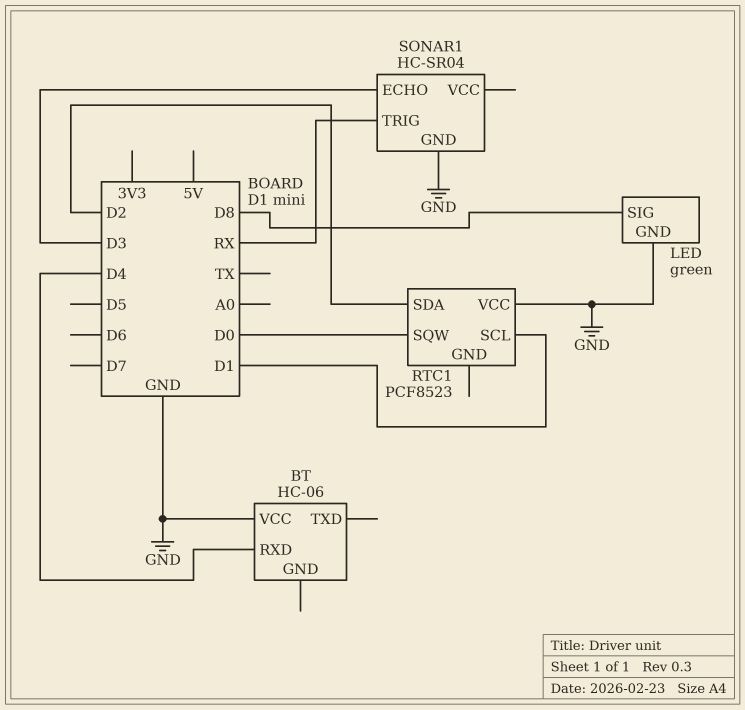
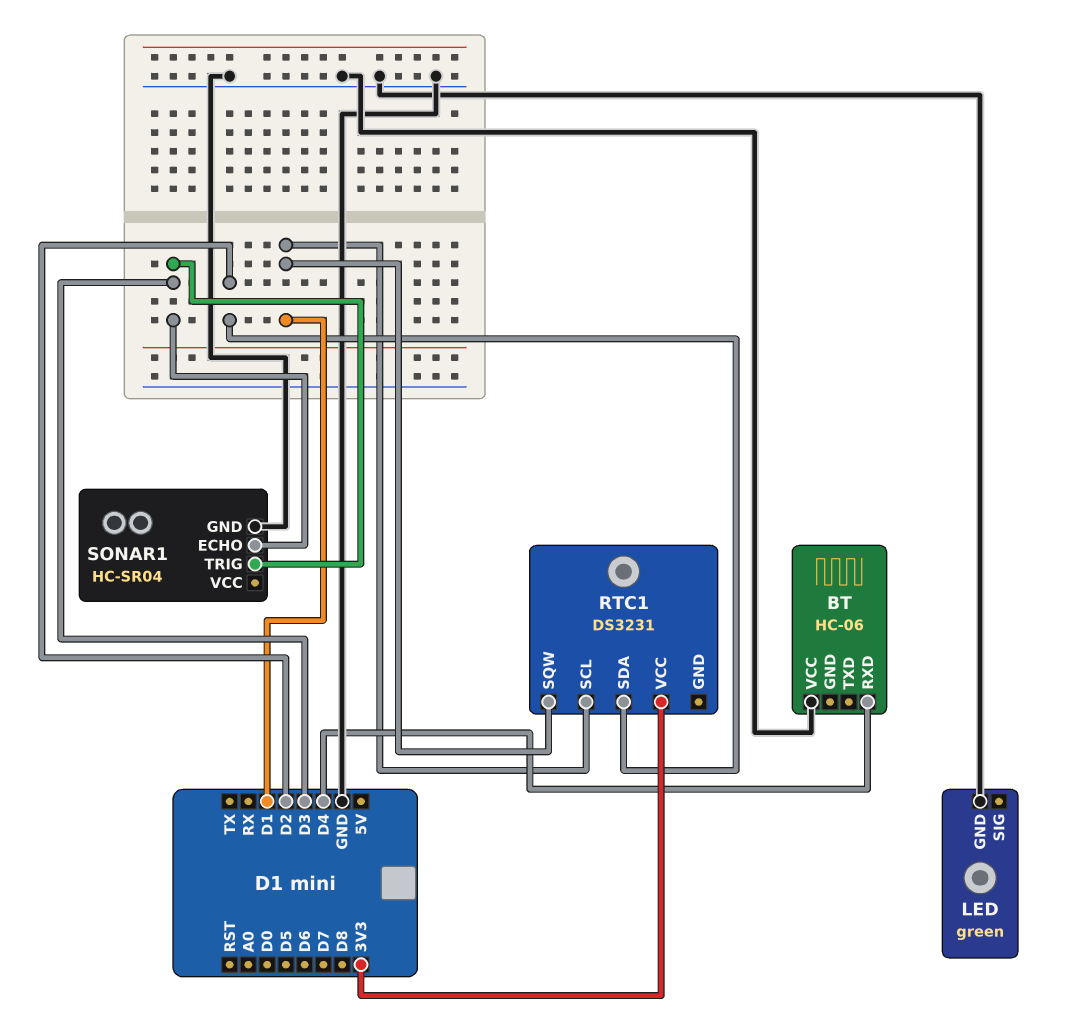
LED pin SIG: D8 -> none
RTC1: PCF8523 -> DS3231
RTC1 pin SQW: D0 -> D1
RTC1 pin VCC: GND -> 3V3
SONAR1 pin TRIG: RX -> D3

